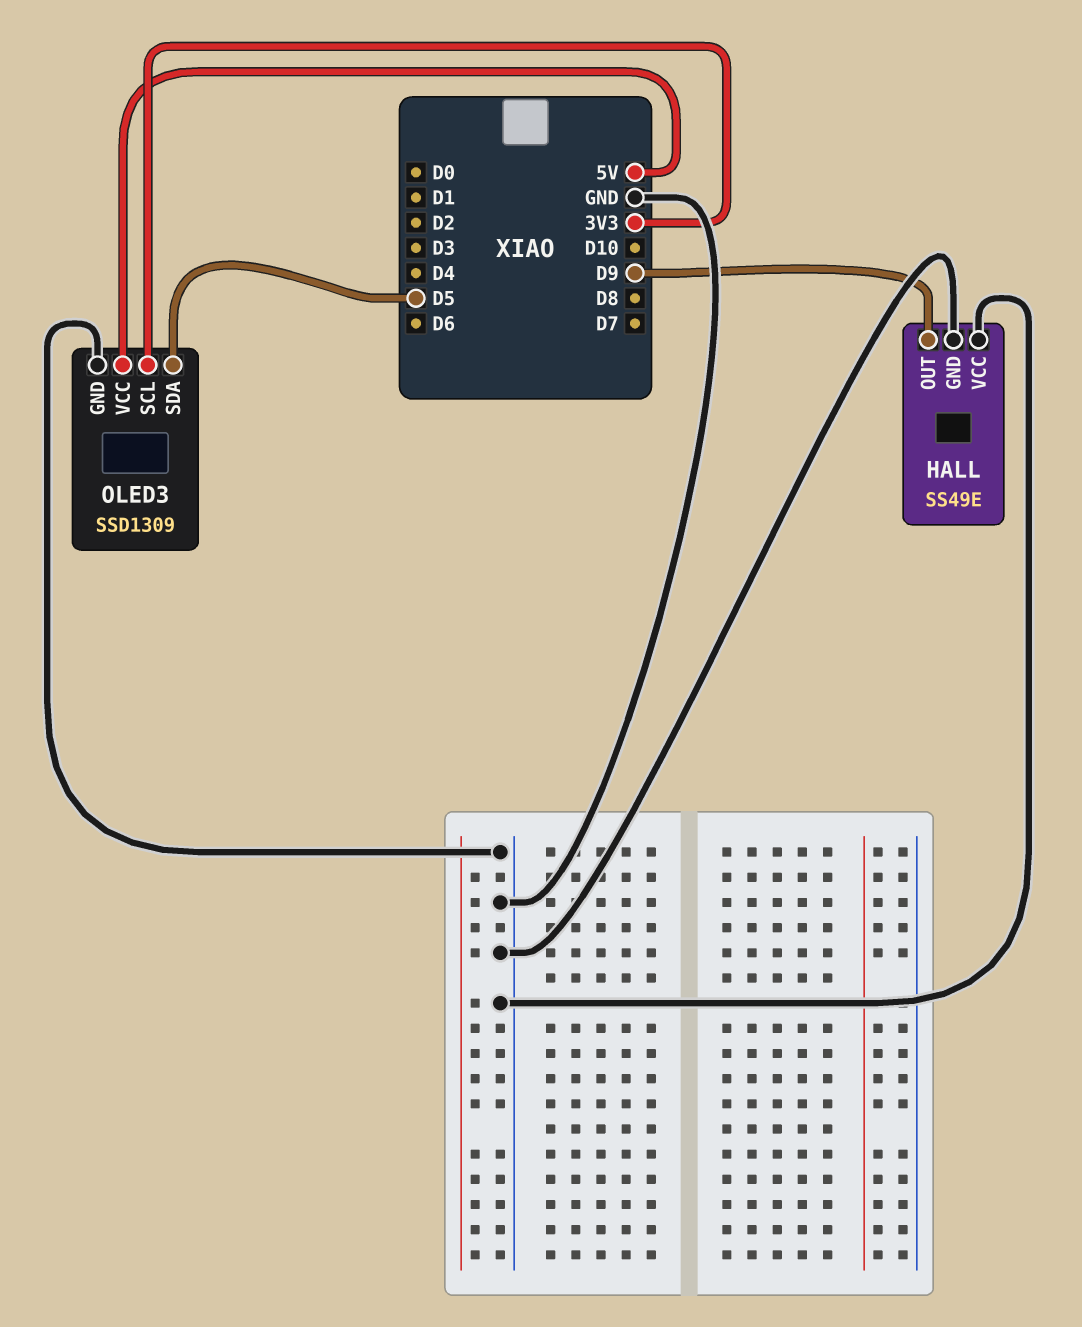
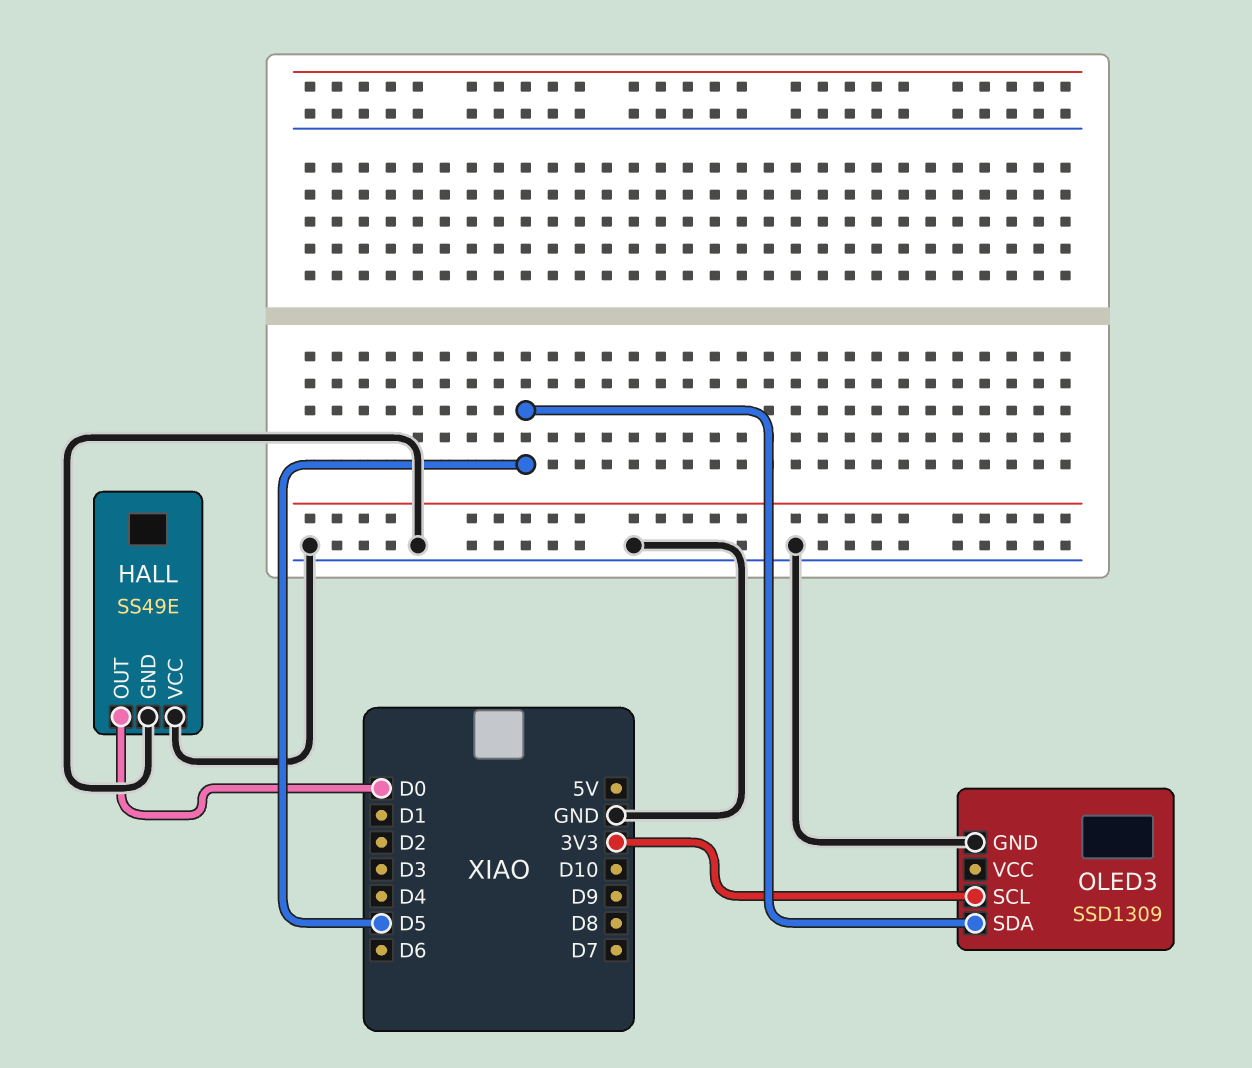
HALL pin OUT: D9 -> D0
OLED3 pin VCC: 5V -> none

